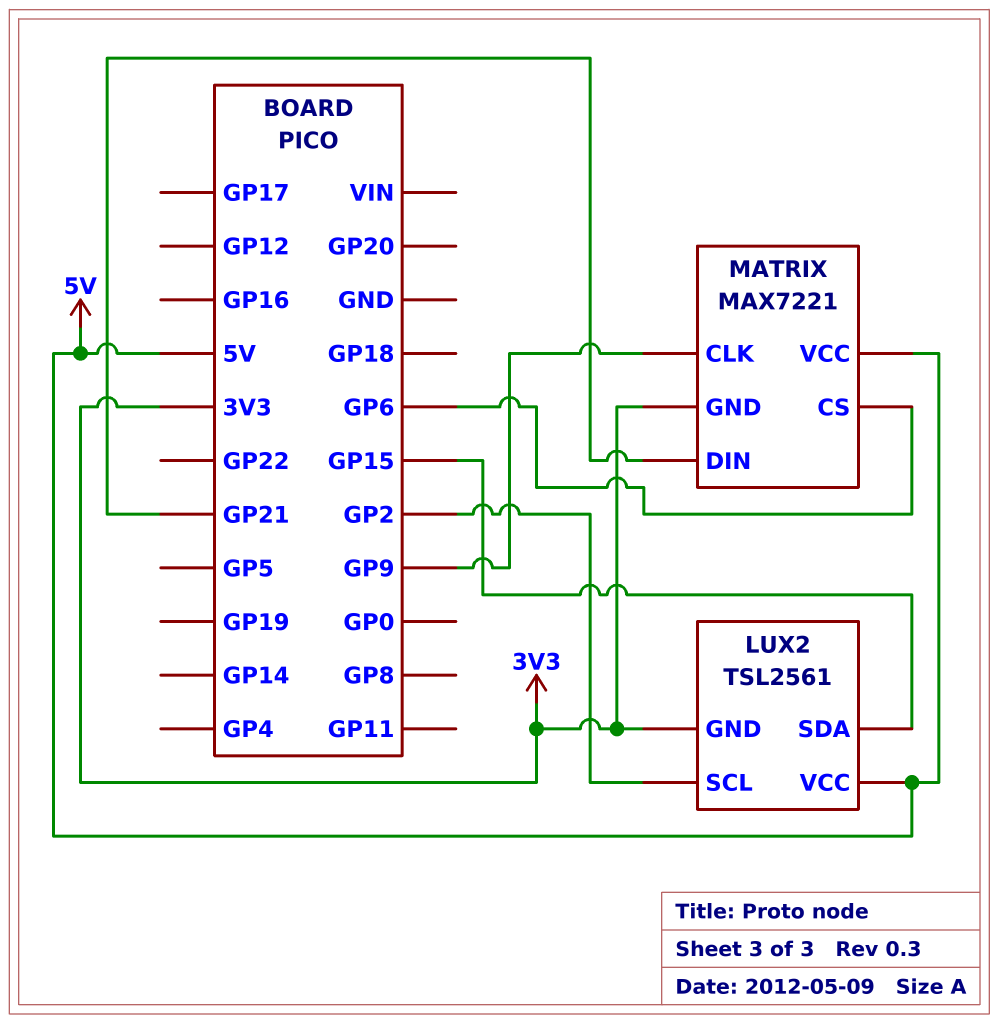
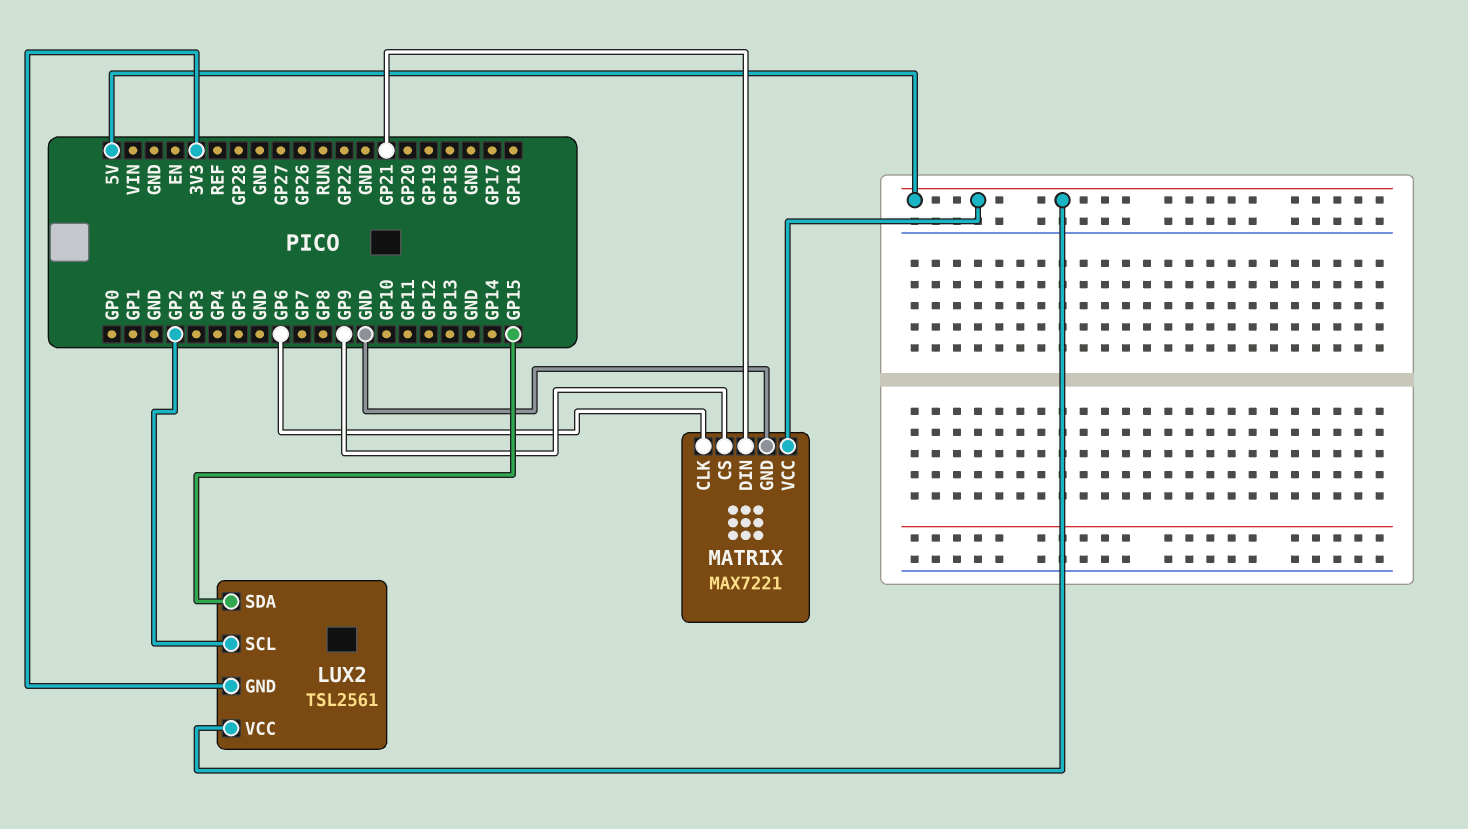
MATRIX pin CLK: GP9 -> GP6
MATRIX pin CS: GP6 -> GP9
MATRIX pin GND: 3V3 -> GND

